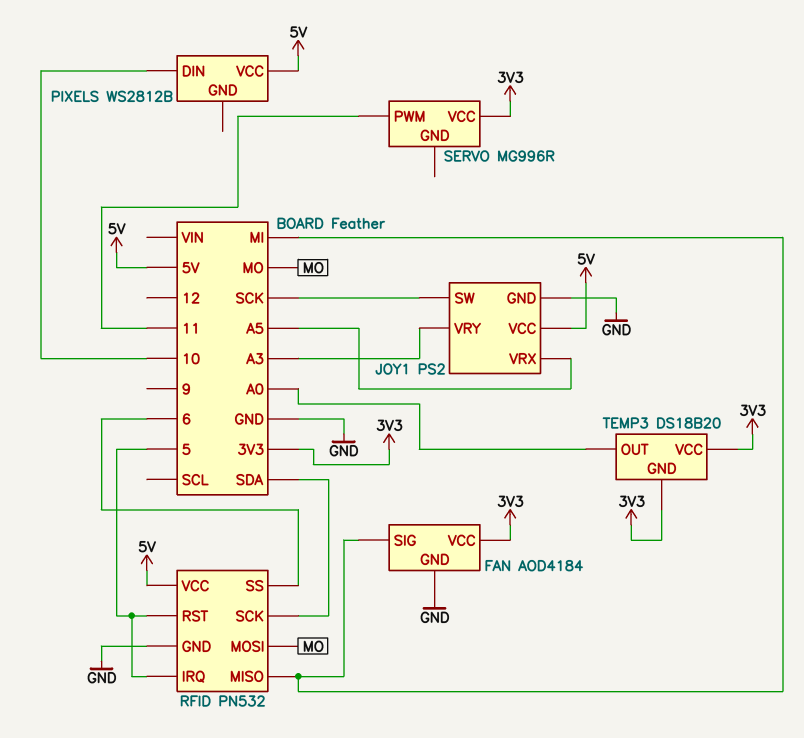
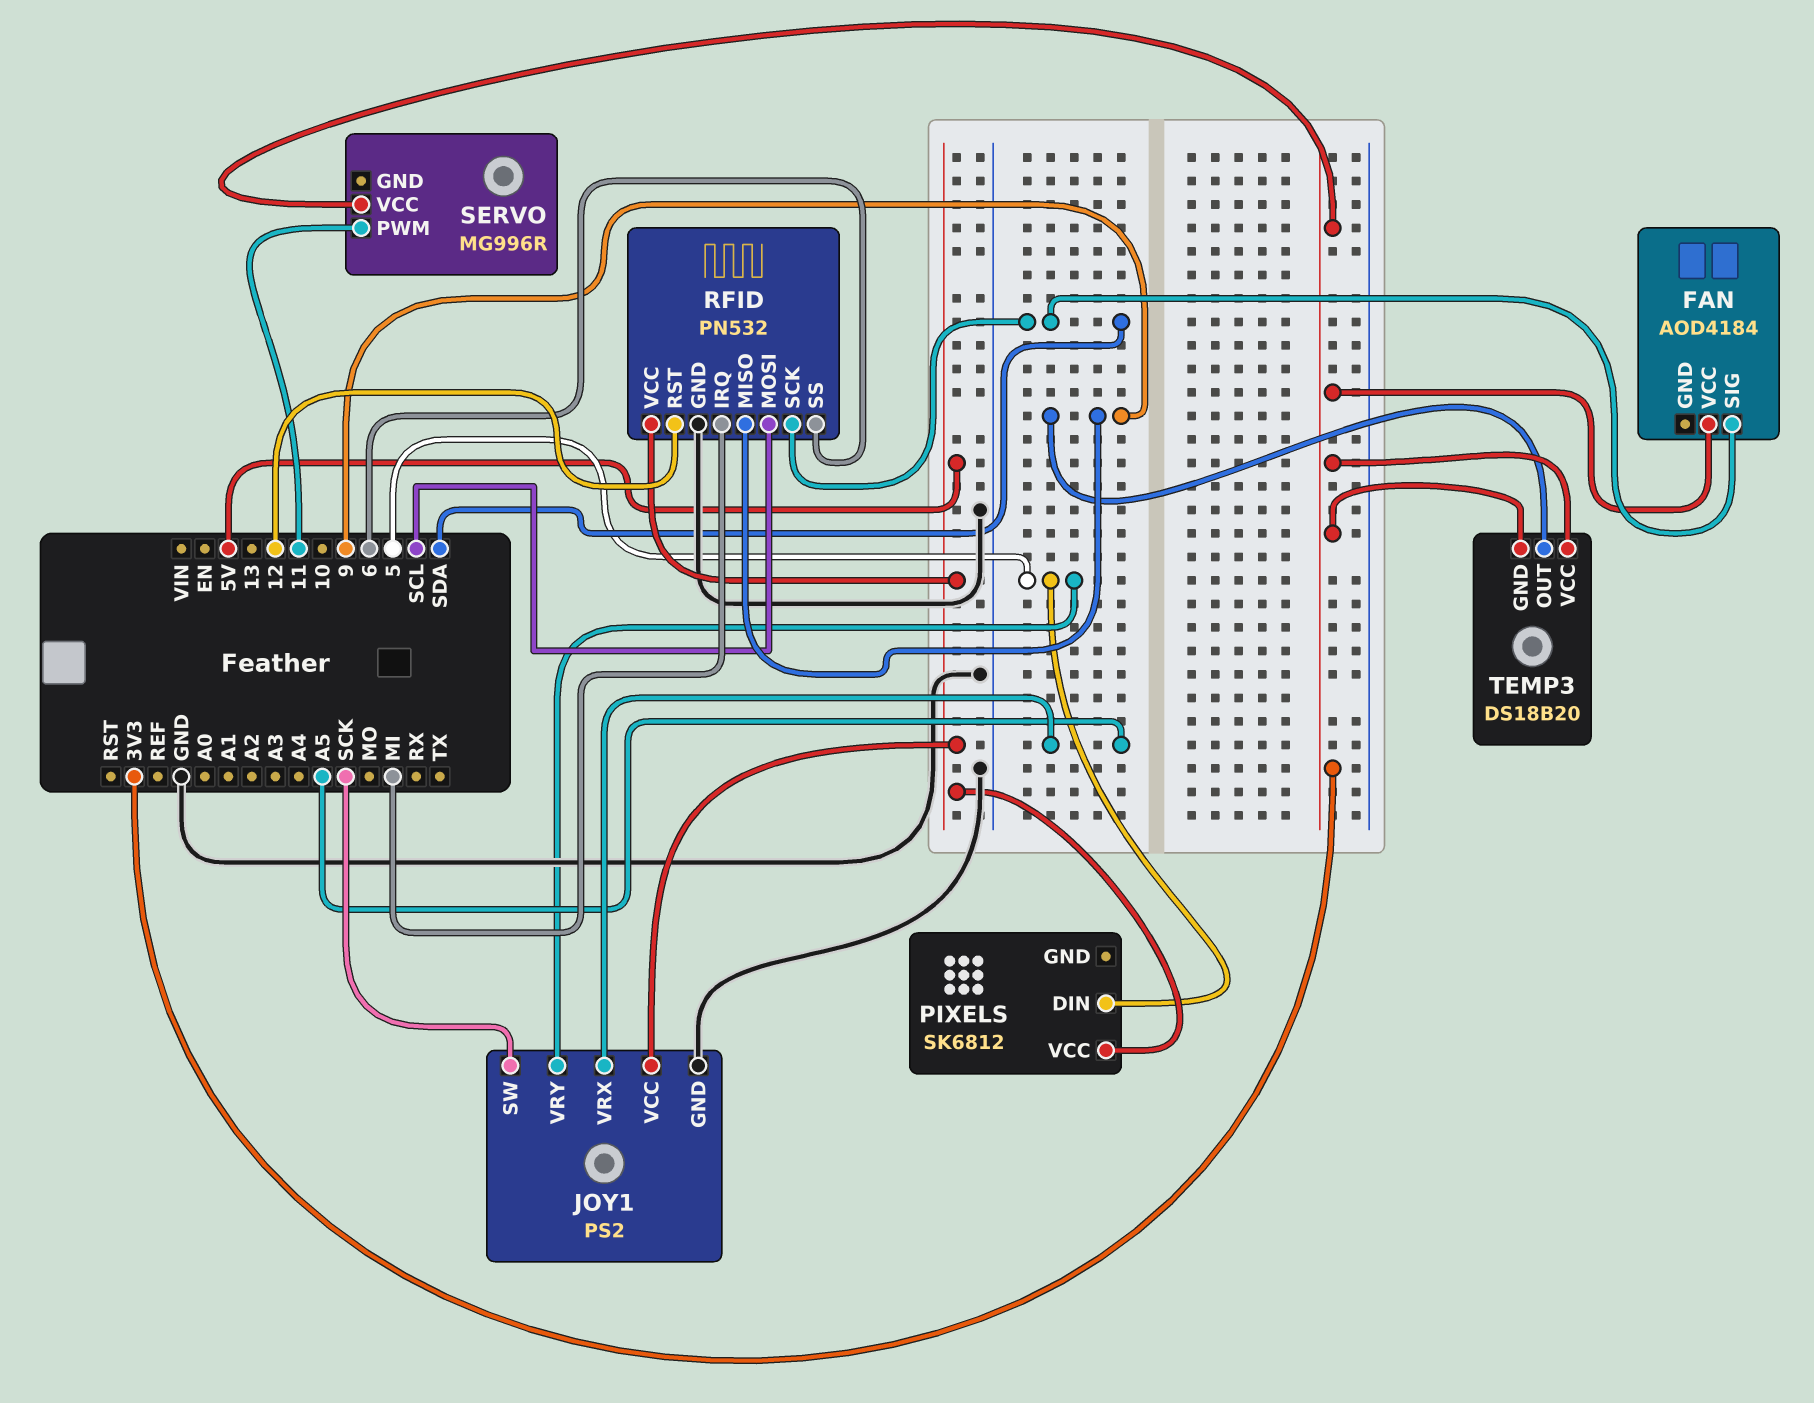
FAN pin GND: GND -> none
FAN pin SIG: MI -> SDA
JOY1 pin VRY: A3 -> 5
PIXELS: WS2812B -> SK6812
PIXELS pin DIN: 10 -> 5
RFID pin IRQ: 5 -> MI
RFID pin MISO: MI -> 9
RFID pin MOSI: MO -> SCL
RFID pin RST: 5 -> 12
TEMP3 pin OUT: A0 -> 9

